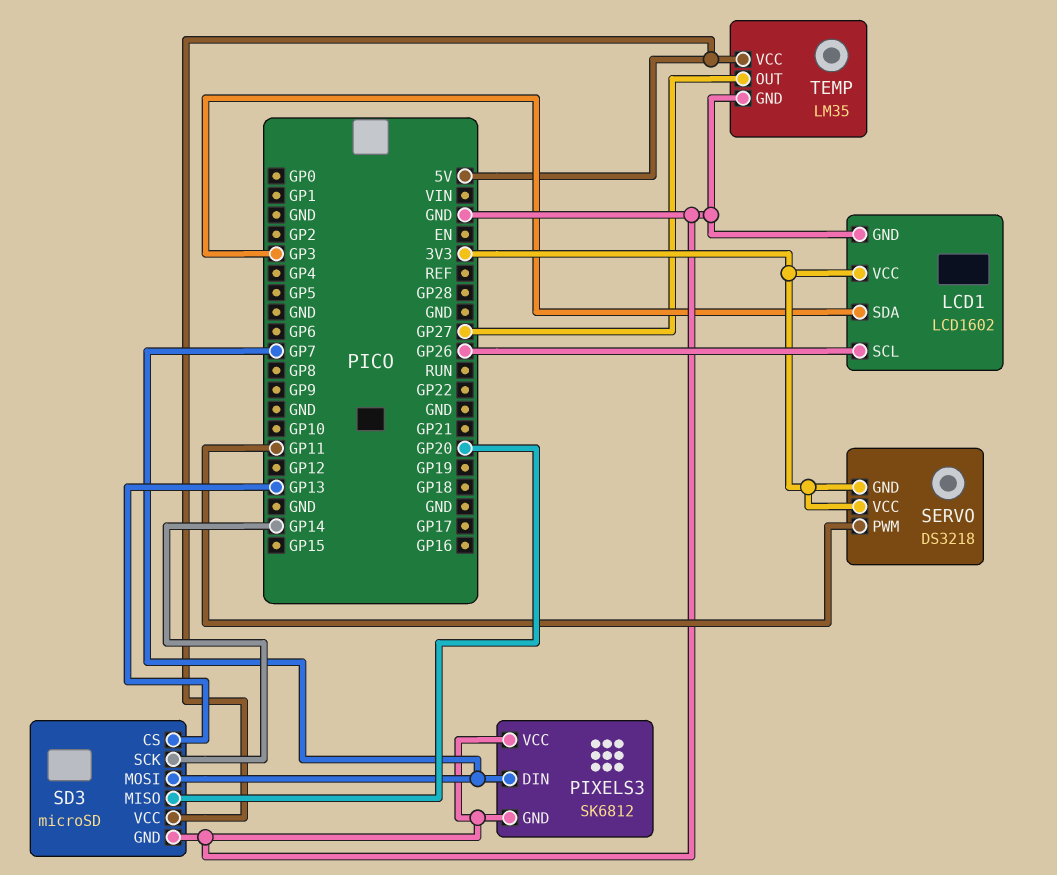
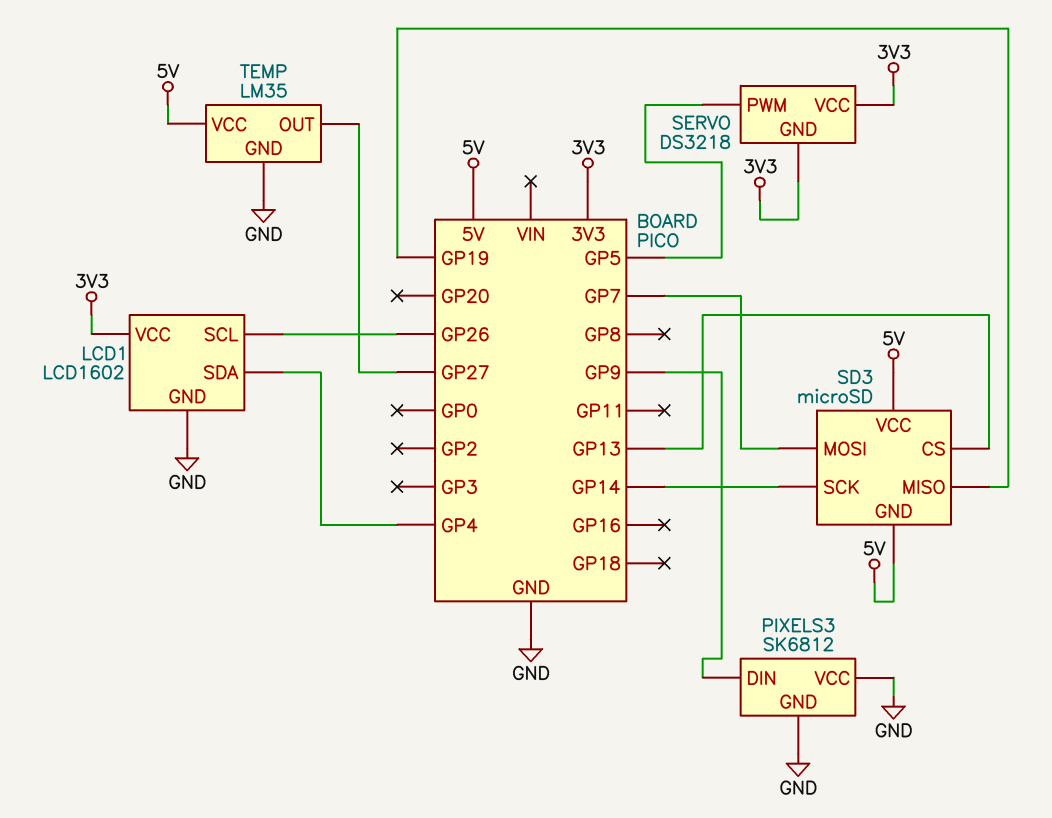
LCD1 pin SDA: GP3 -> GP4
PIXELS3 pin DIN: GP7 -> GP9
SD3 pin GND: GND -> 5V
SD3 pin MISO: GP20 -> GP19
SERVO pin PWM: GP11 -> GP5

